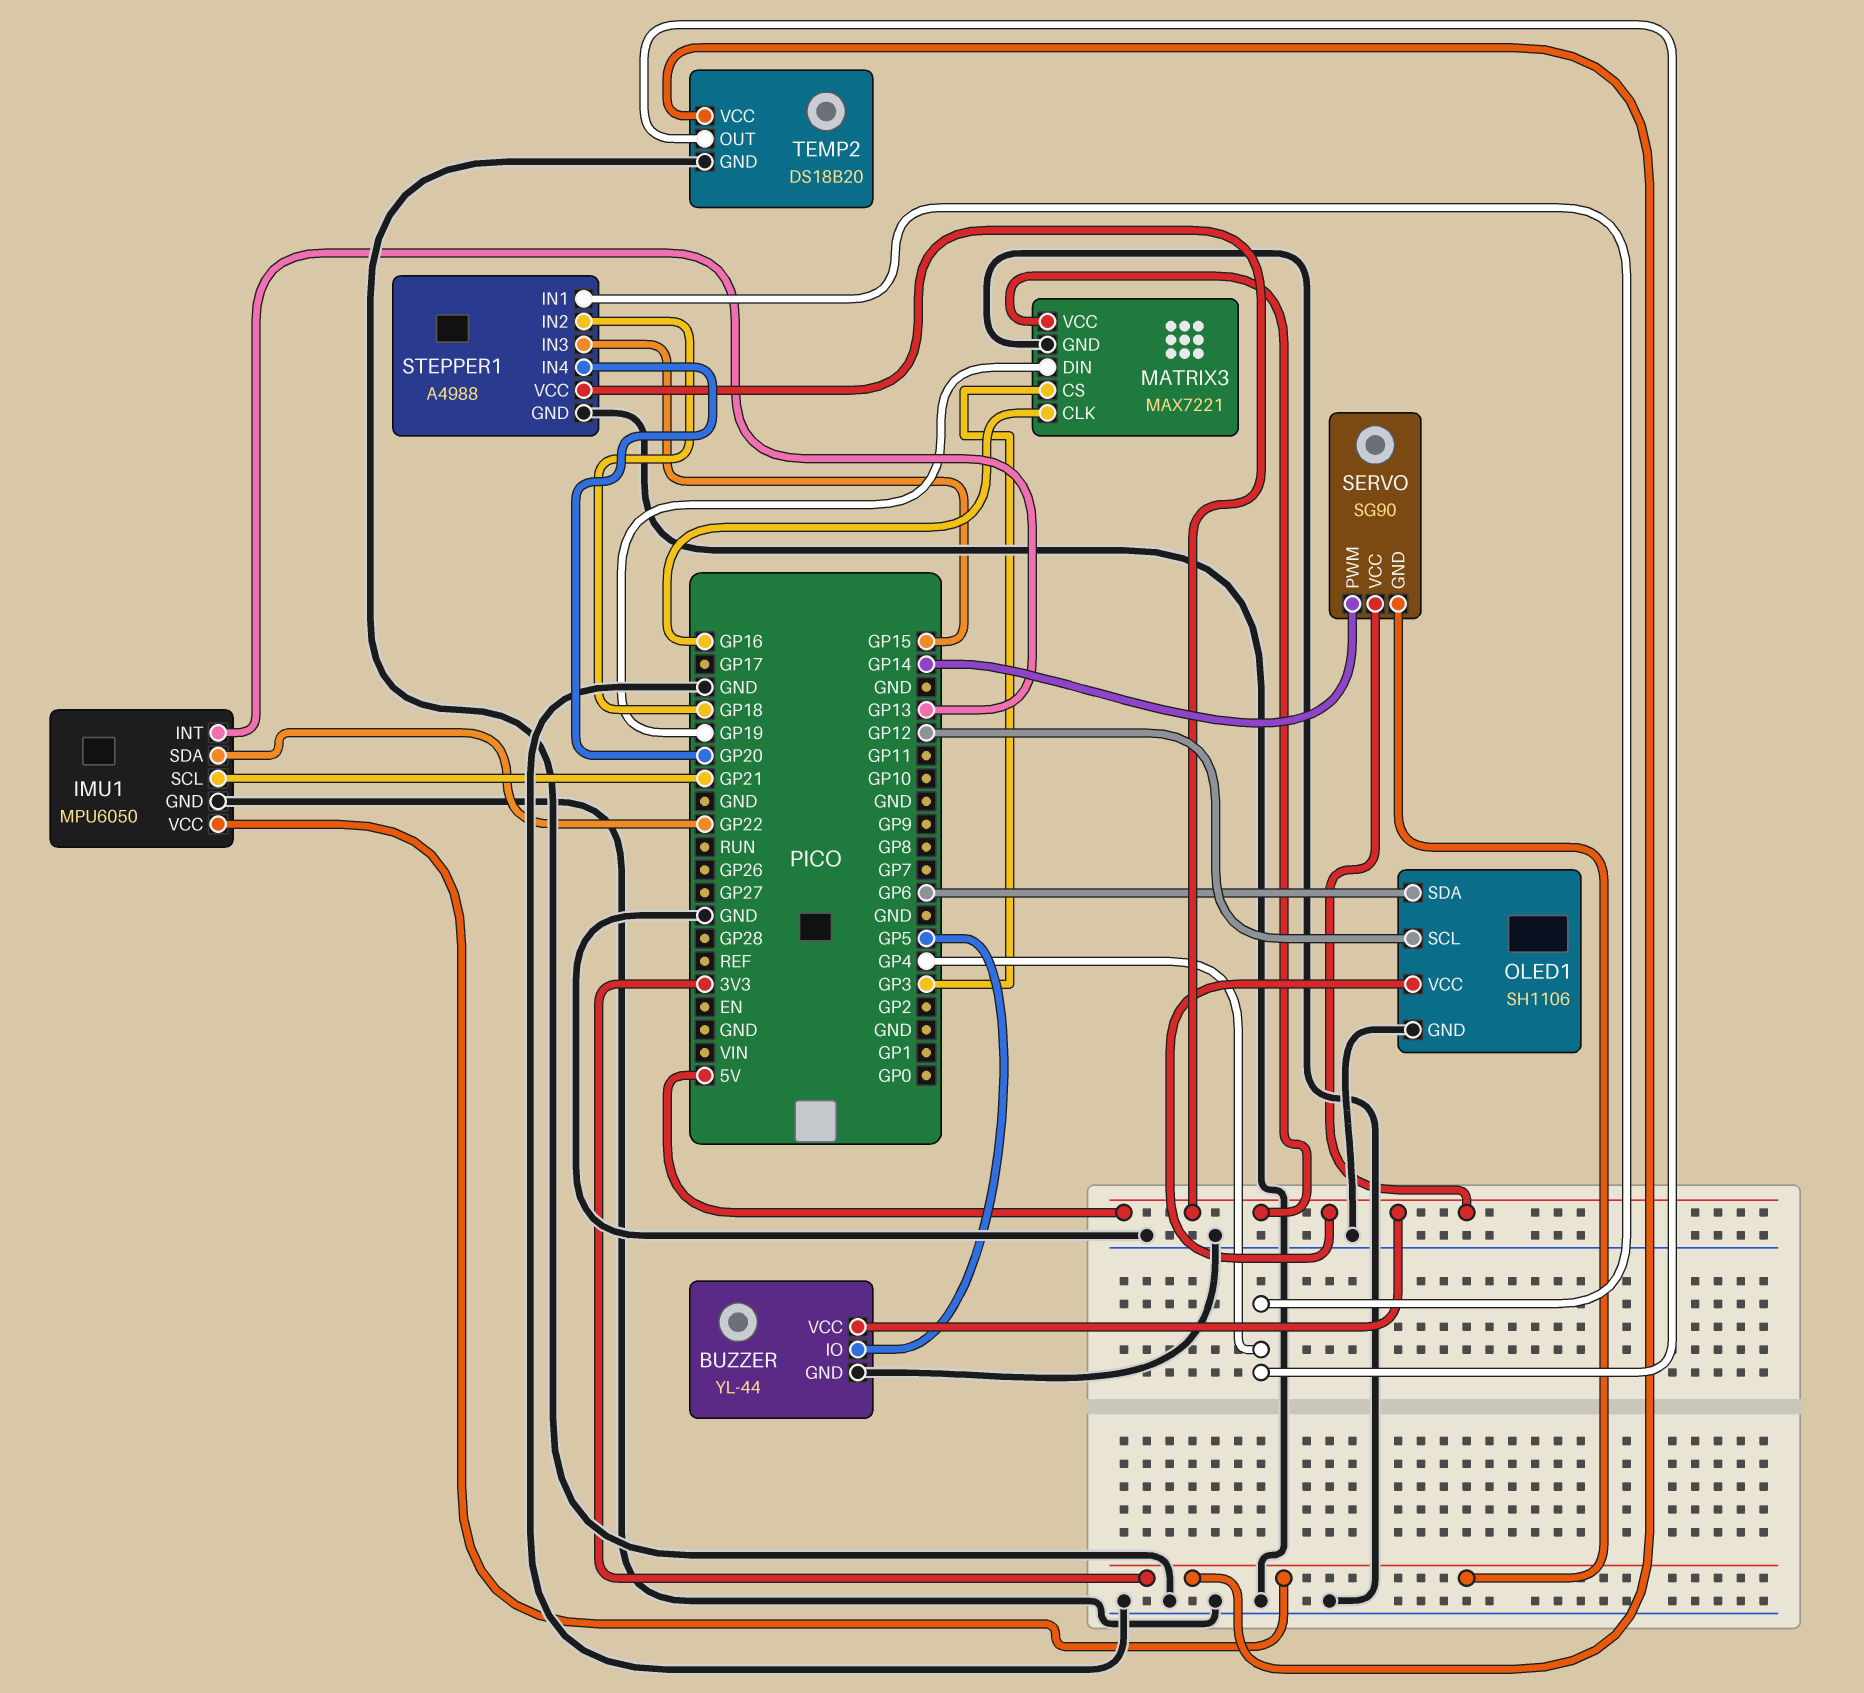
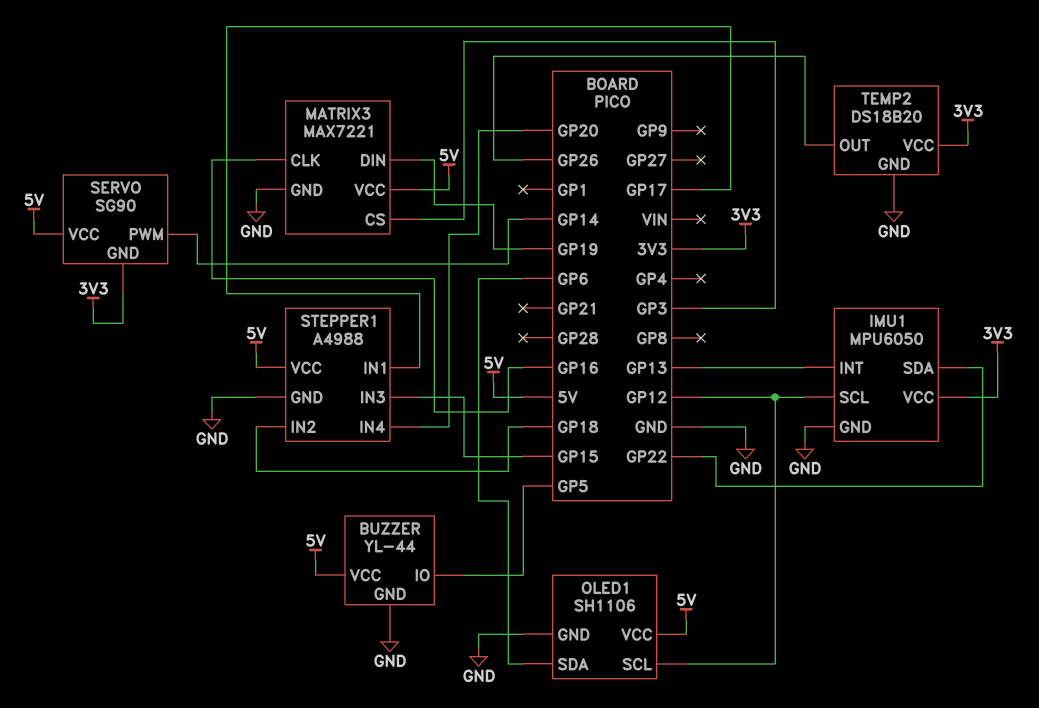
IMU1 pin SCL: GP21 -> GP12
STEPPER1 pin IN1: GP4 -> GP17
TEMP2 pin OUT: GP4 -> GP26

